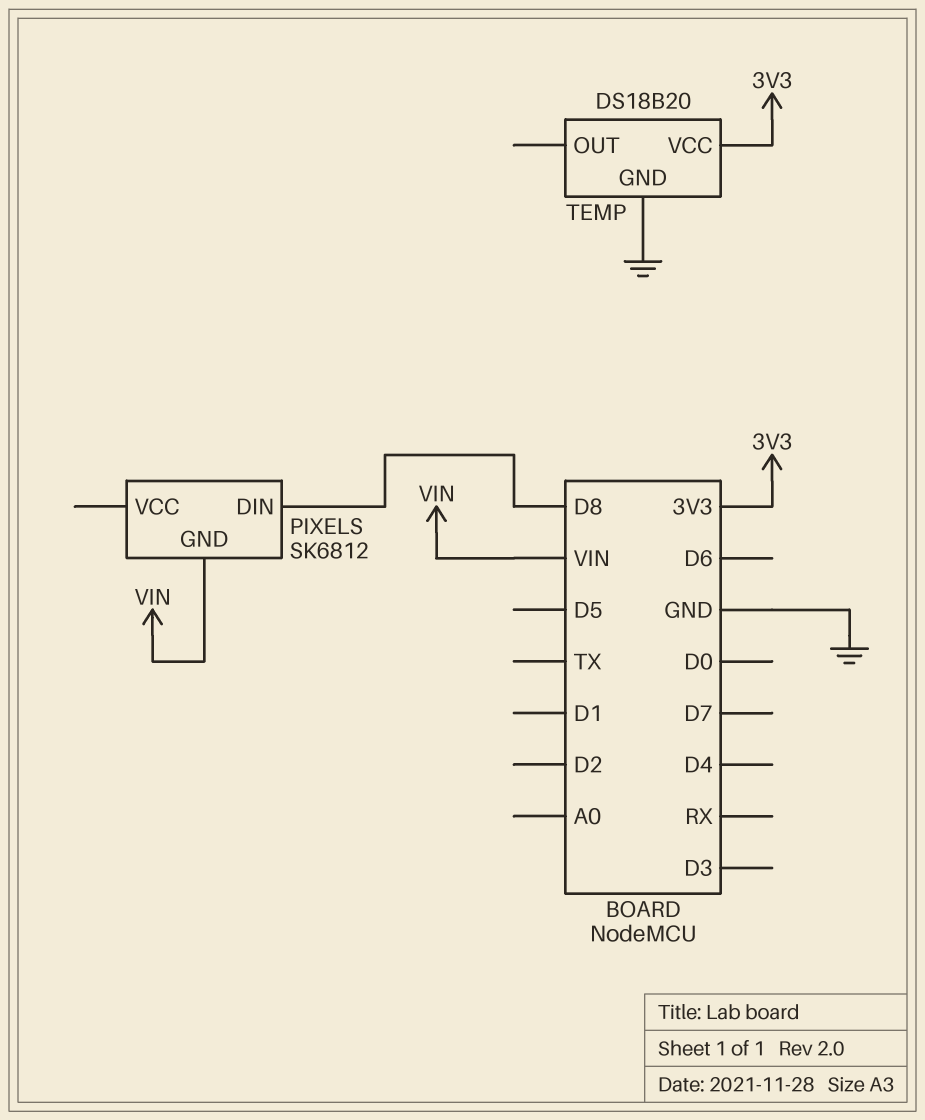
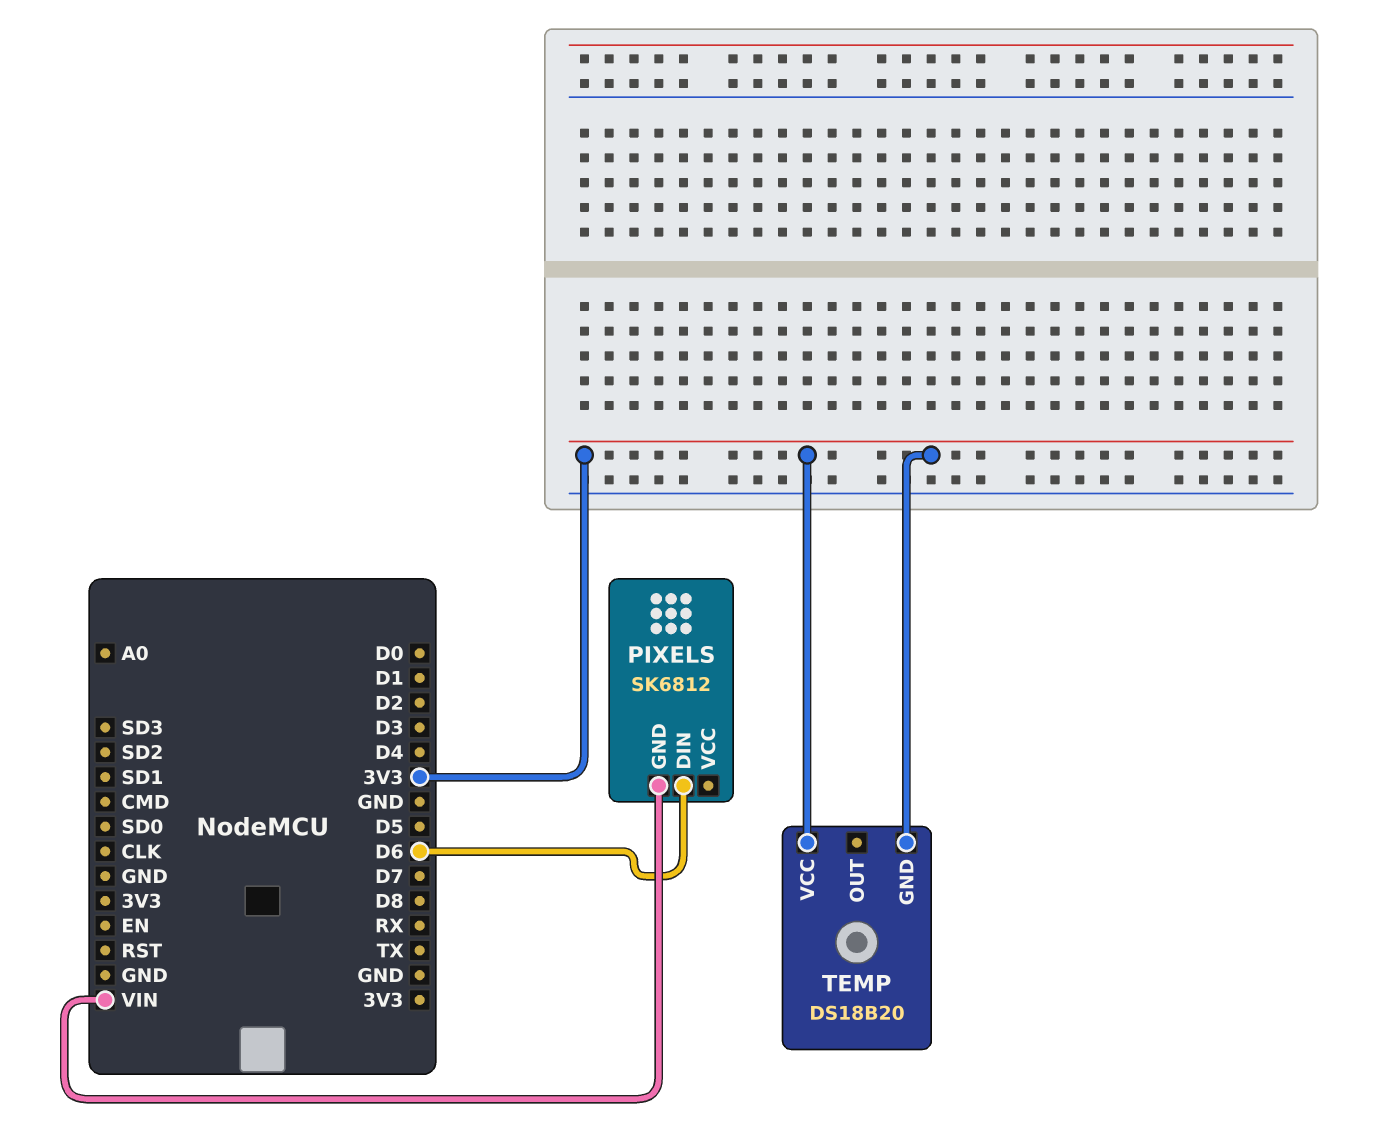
PIXELS pin DIN: D8 -> D6
TEMP pin GND: GND -> 3V3

